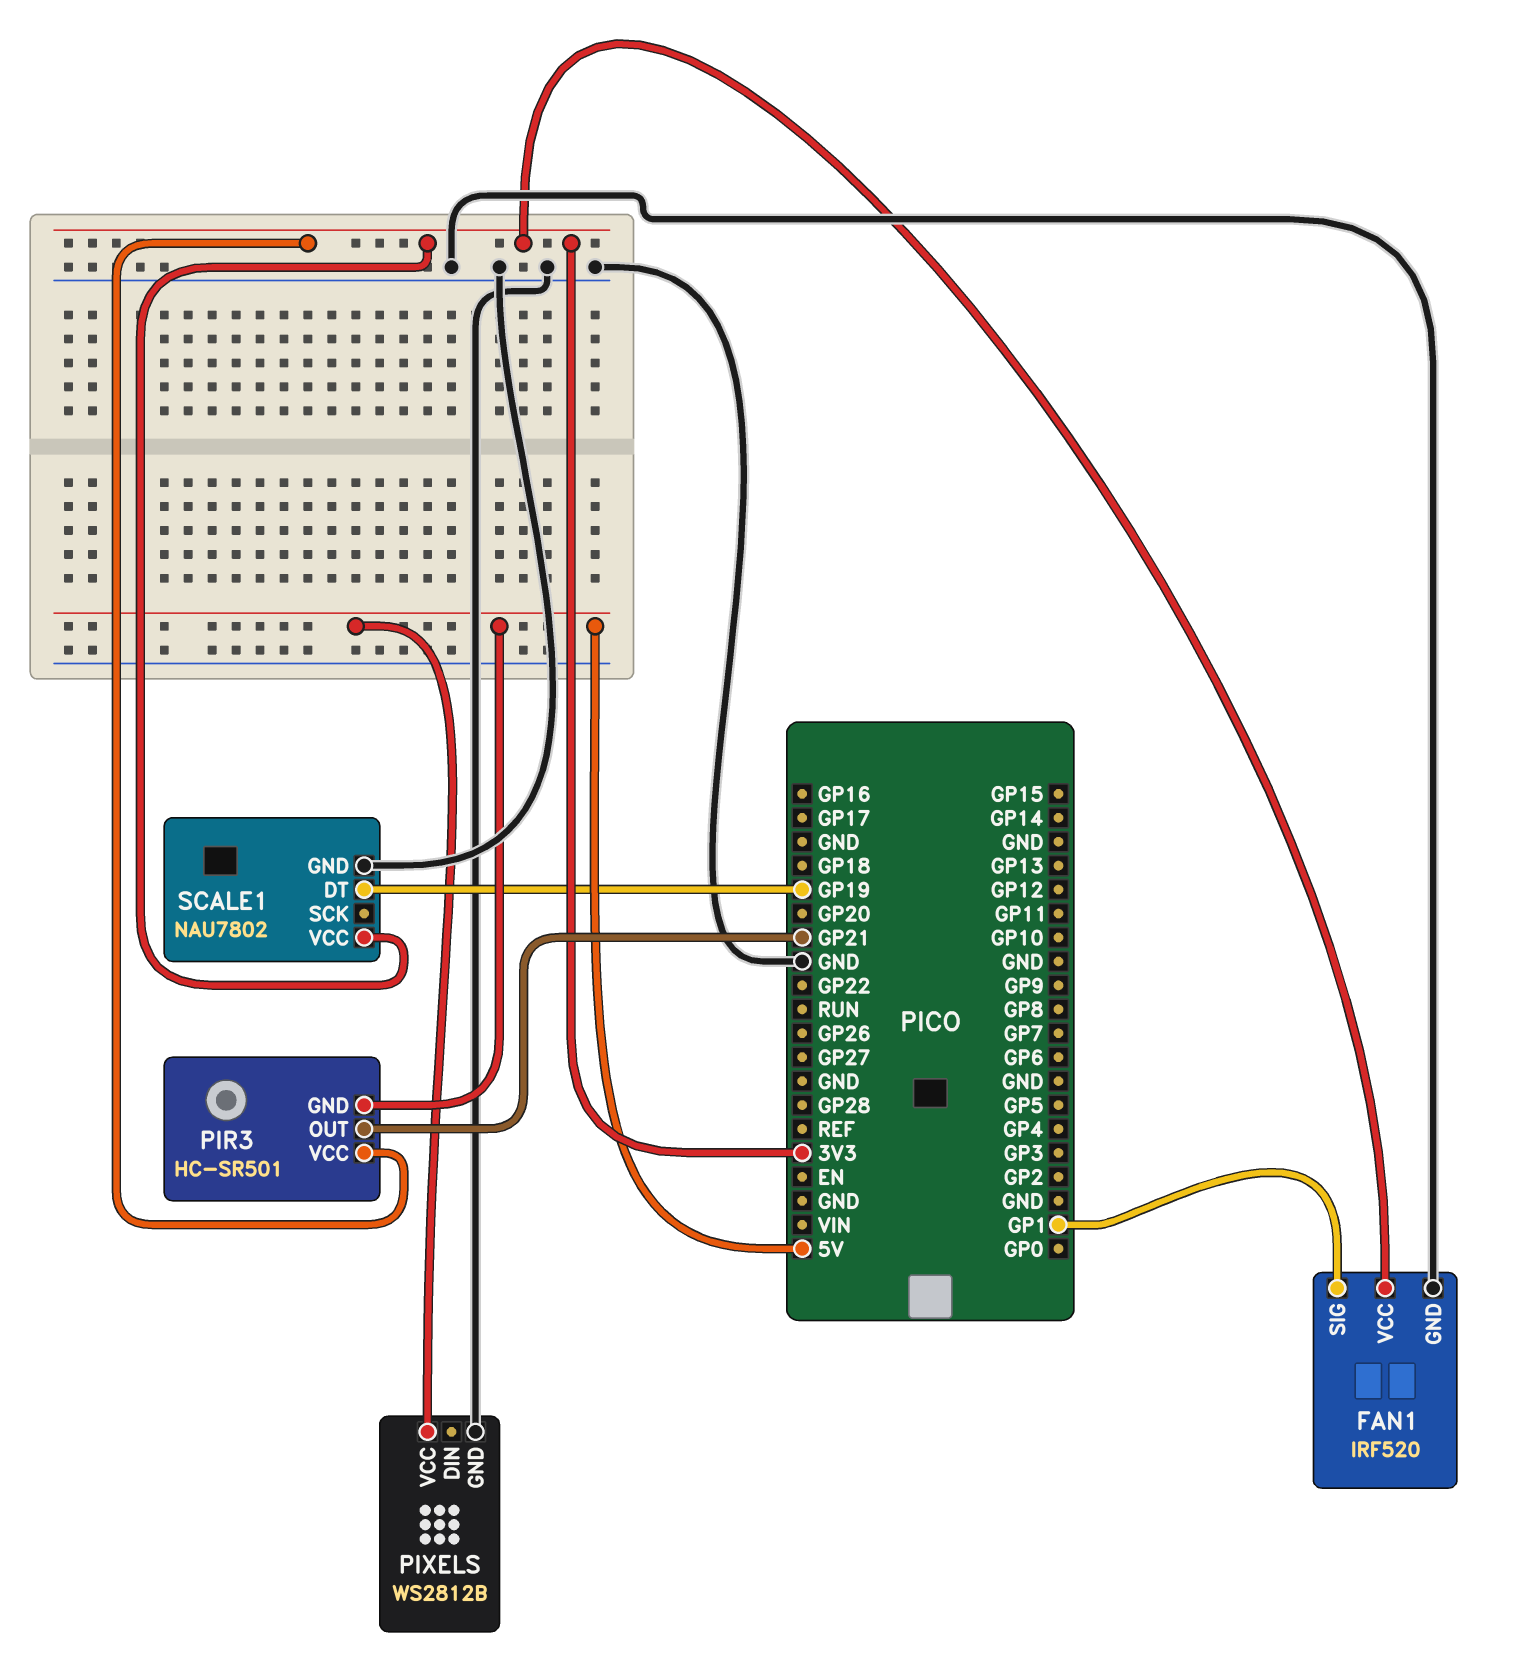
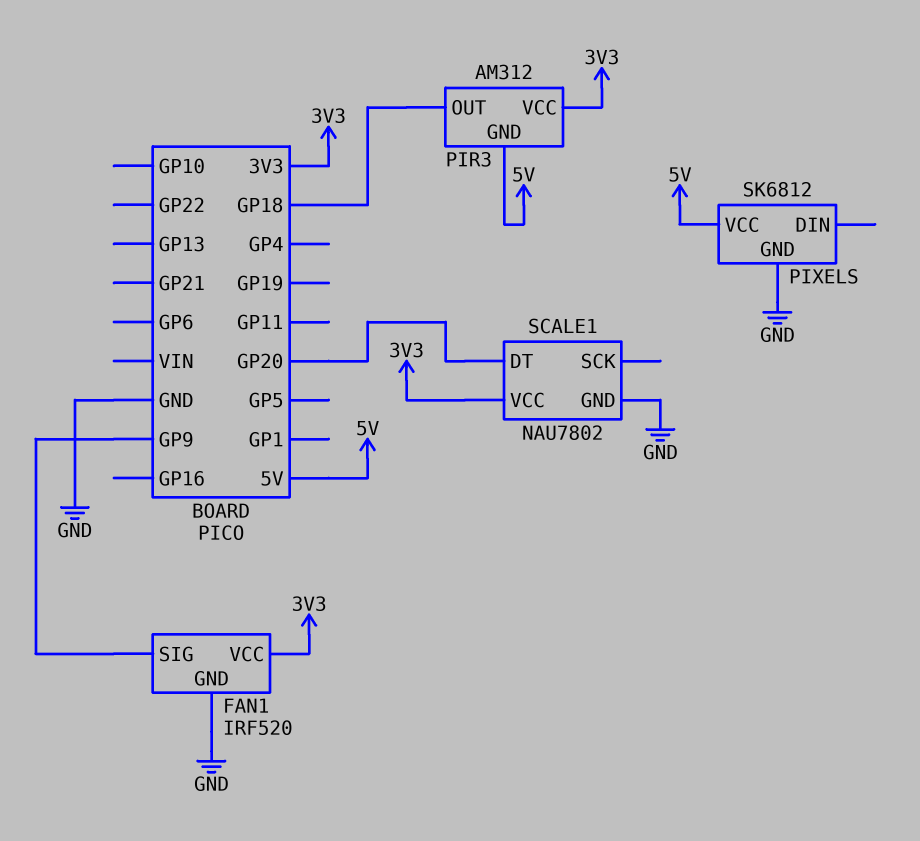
FAN1 pin SIG: GP1 -> GP9
PIR3: HC-SR501 -> AM312
PIR3 pin OUT: GP21 -> GP18
PIXELS: WS2812B -> SK6812
SCALE1 pin DT: GP19 -> GP20

